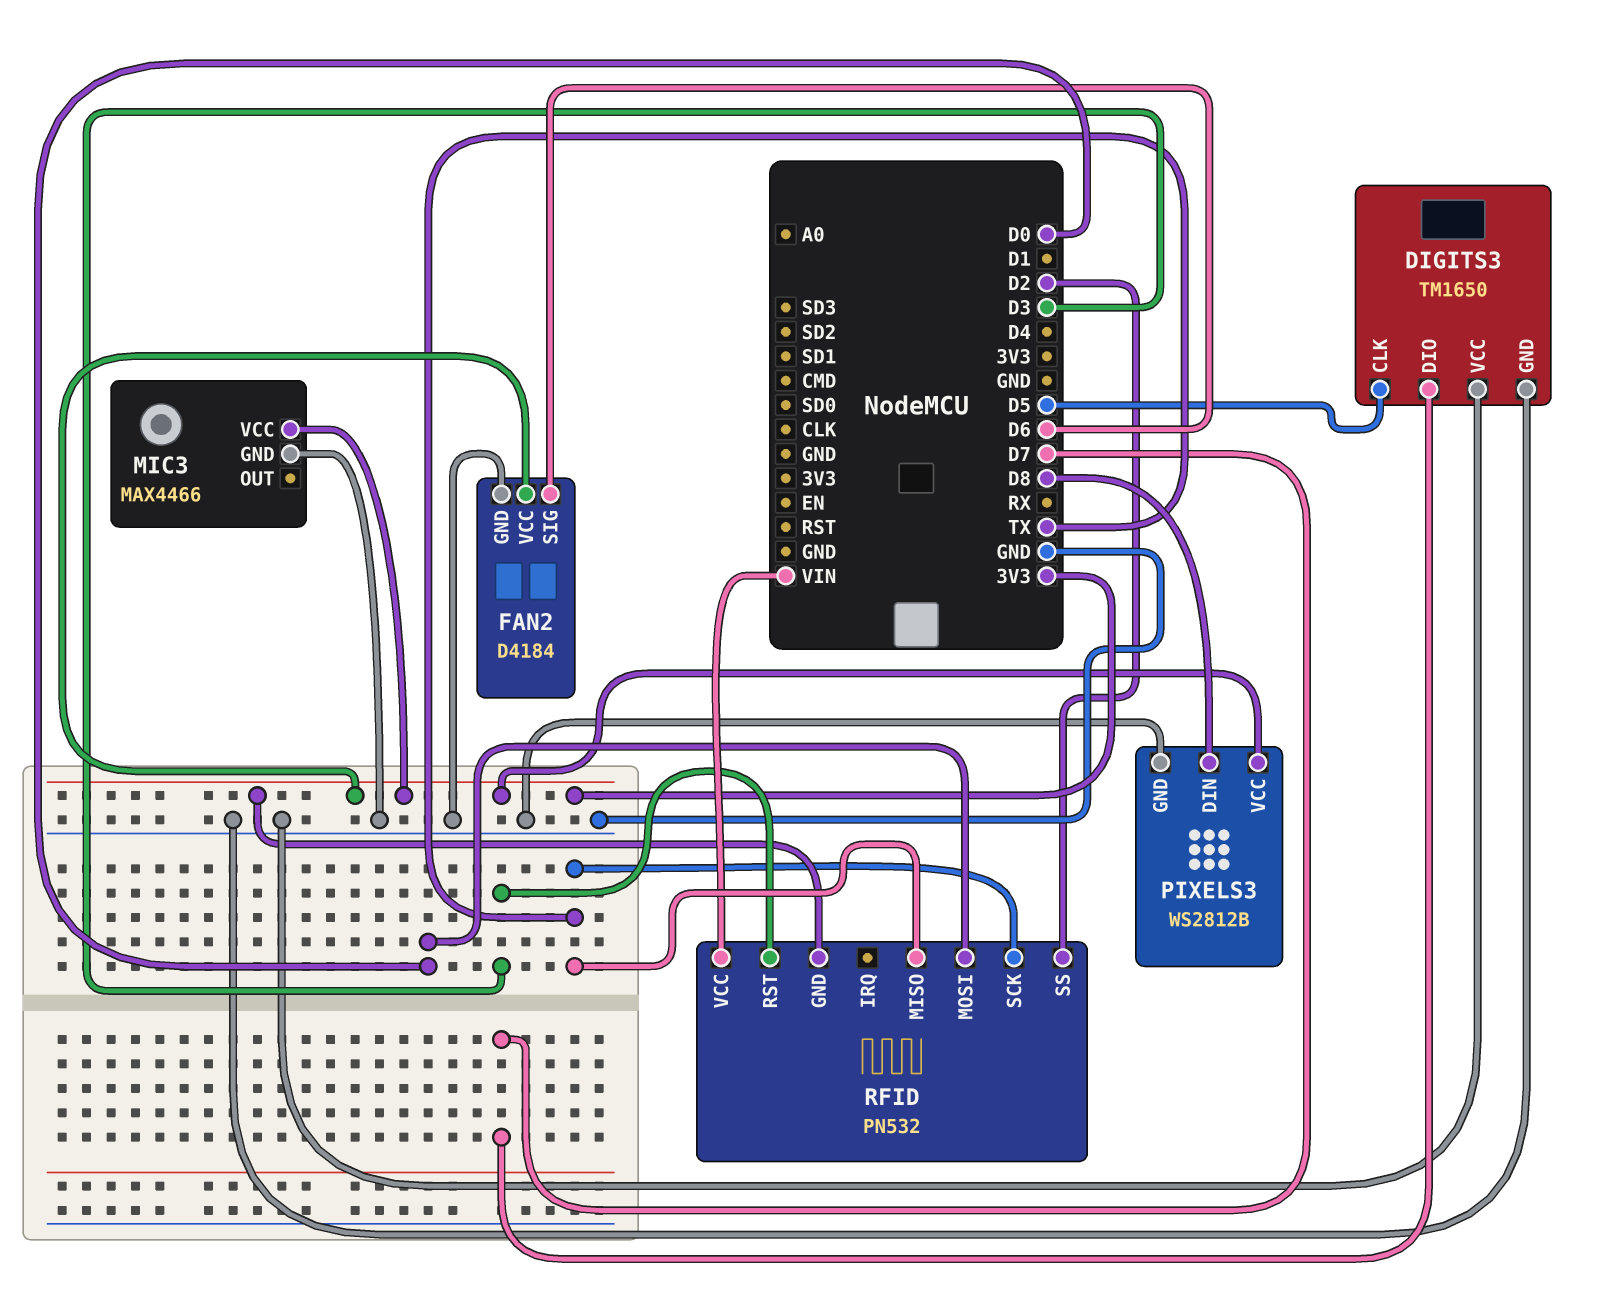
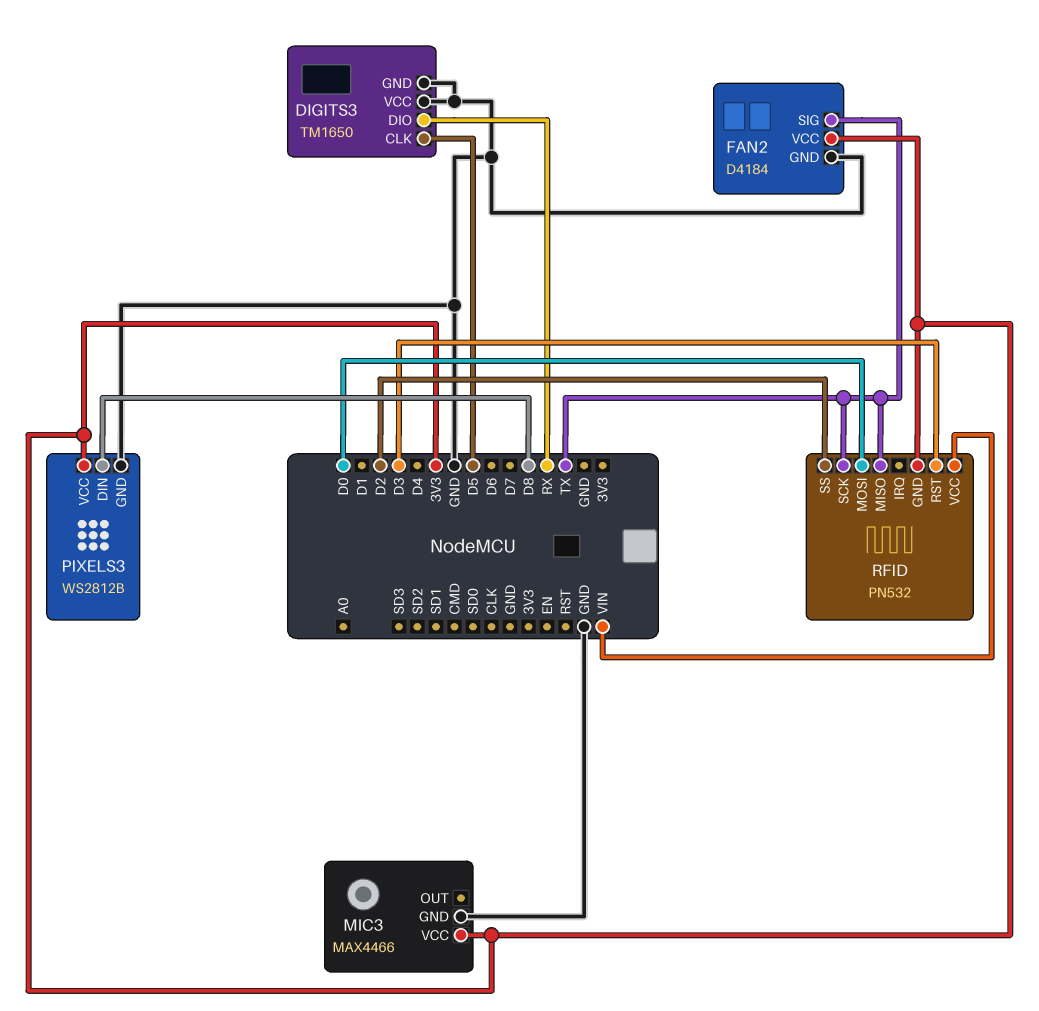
DIGITS3 pin DIO: D7 -> RX
FAN2 pin SIG: D6 -> TX

